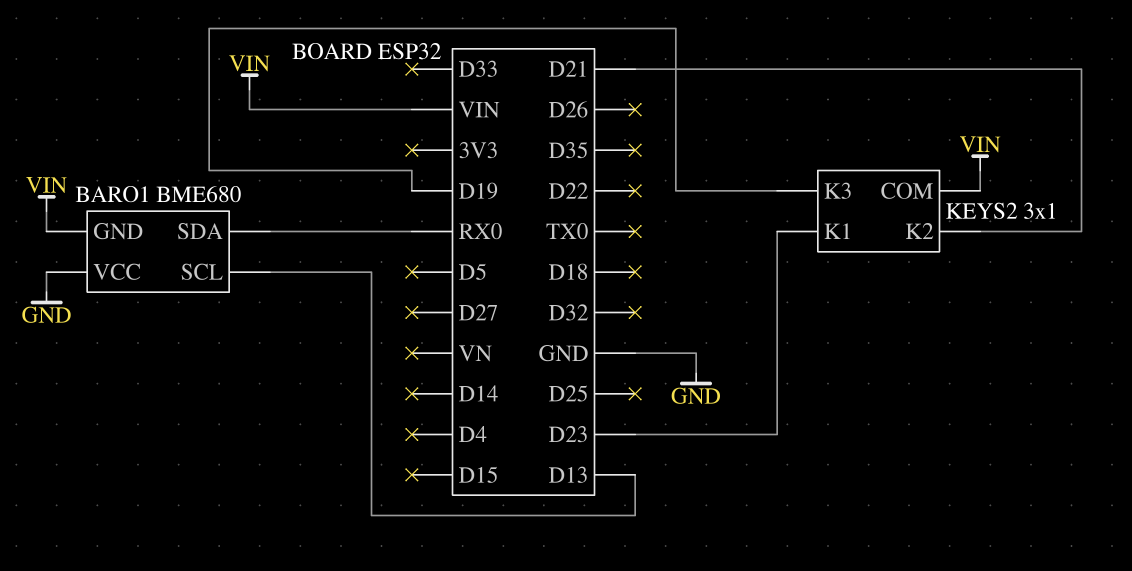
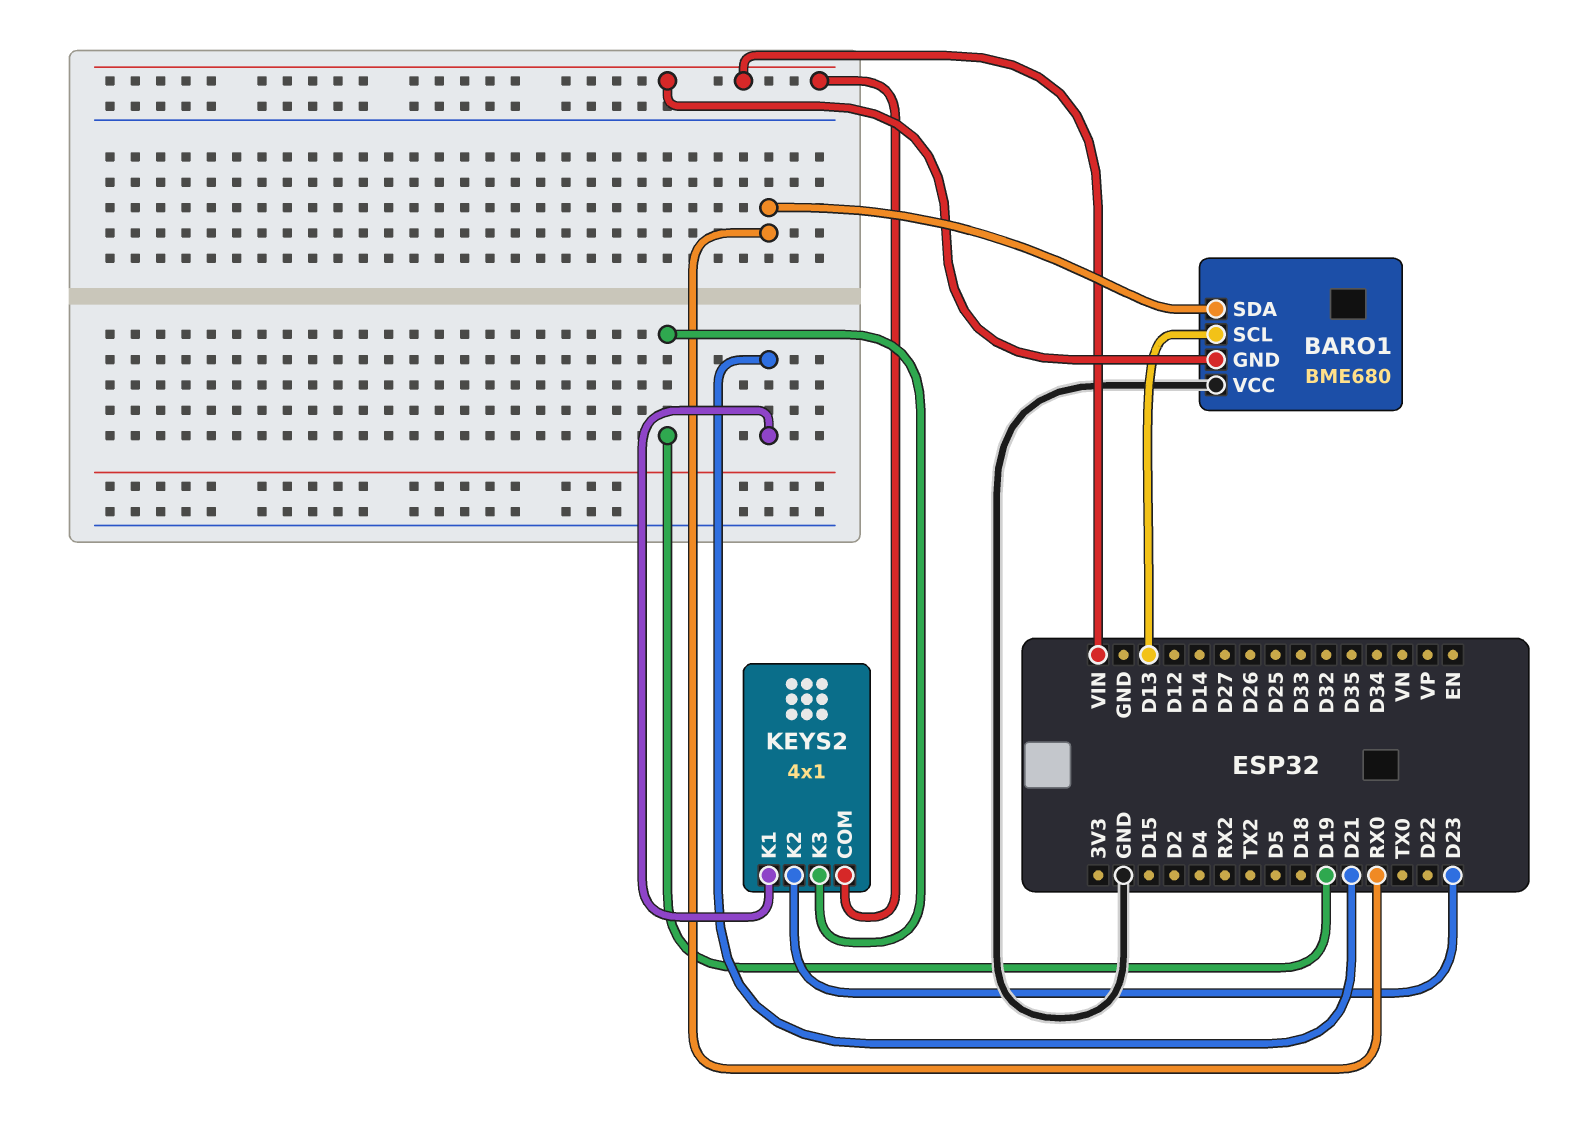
KEYS2: 3x1 -> 4x1
KEYS2 pin K1: D23 -> D21
KEYS2 pin K2: D21 -> D23

